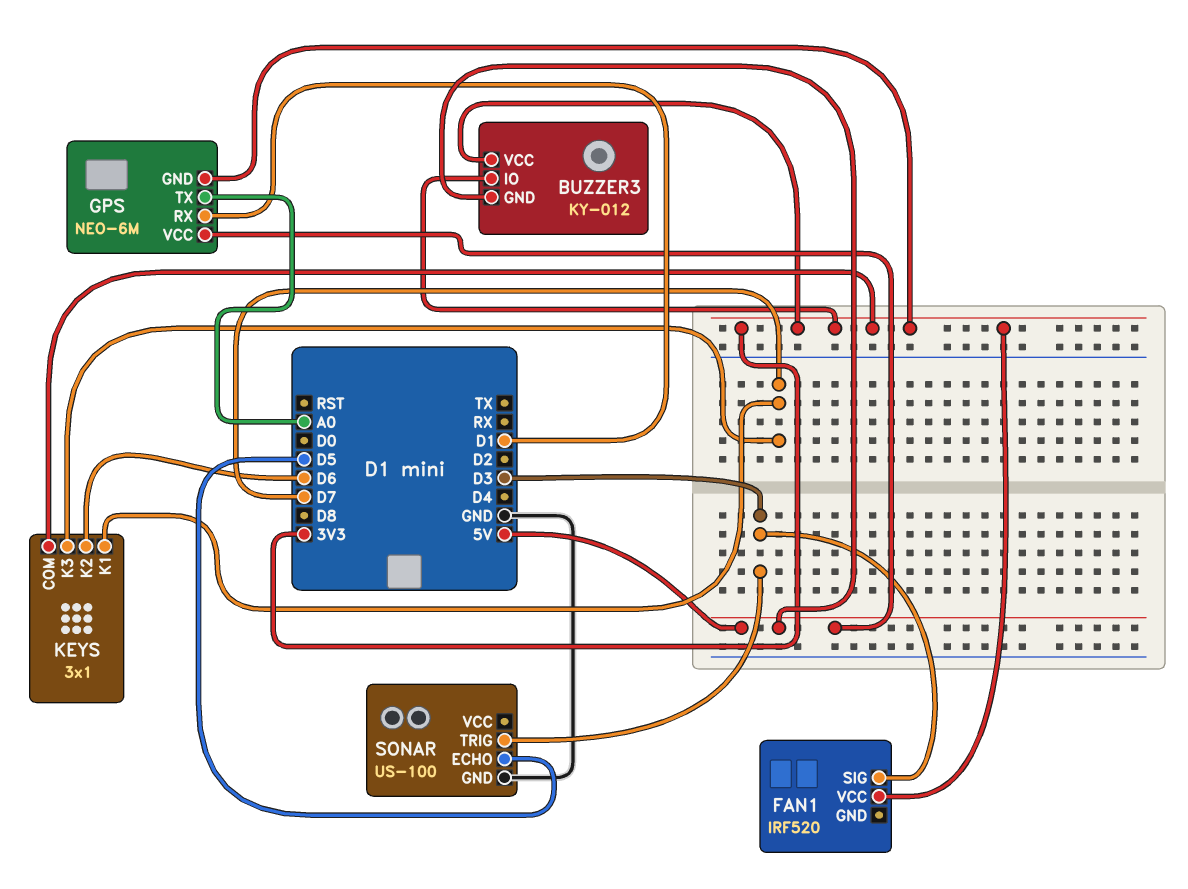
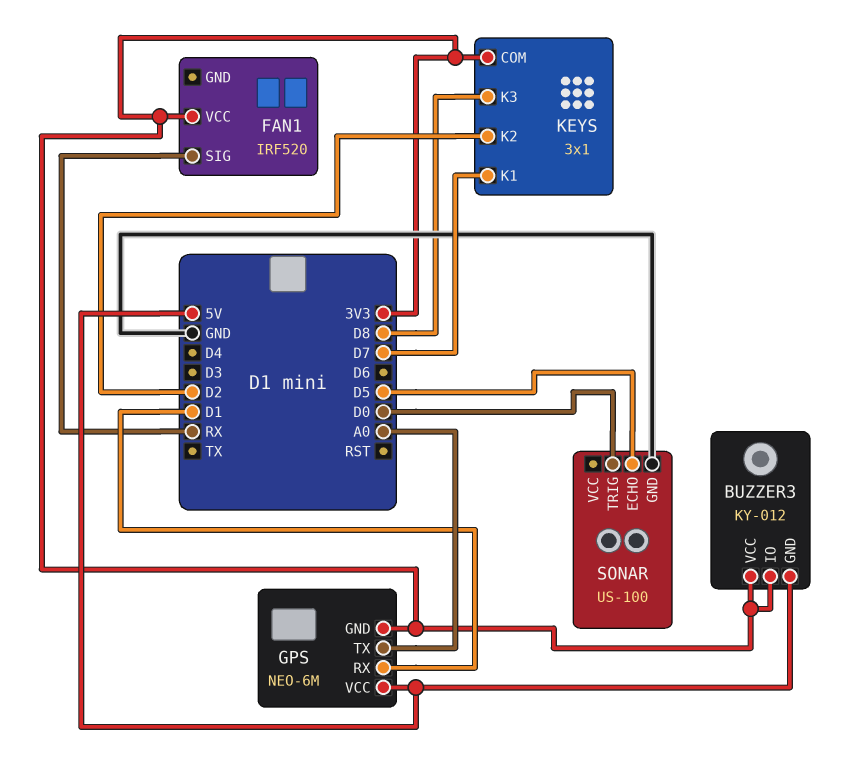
FAN1 pin SIG: D3 -> RX
KEYS pin K2: D6 -> D2
KEYS pin K3: D7 -> D8
SONAR pin TRIG: D3 -> D0

